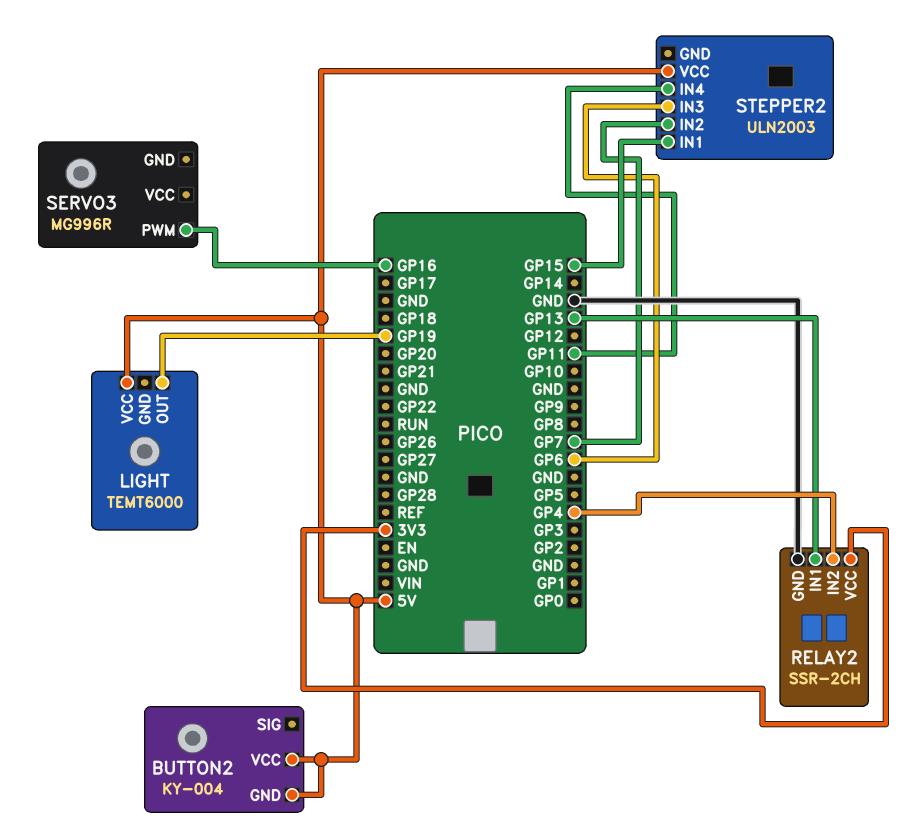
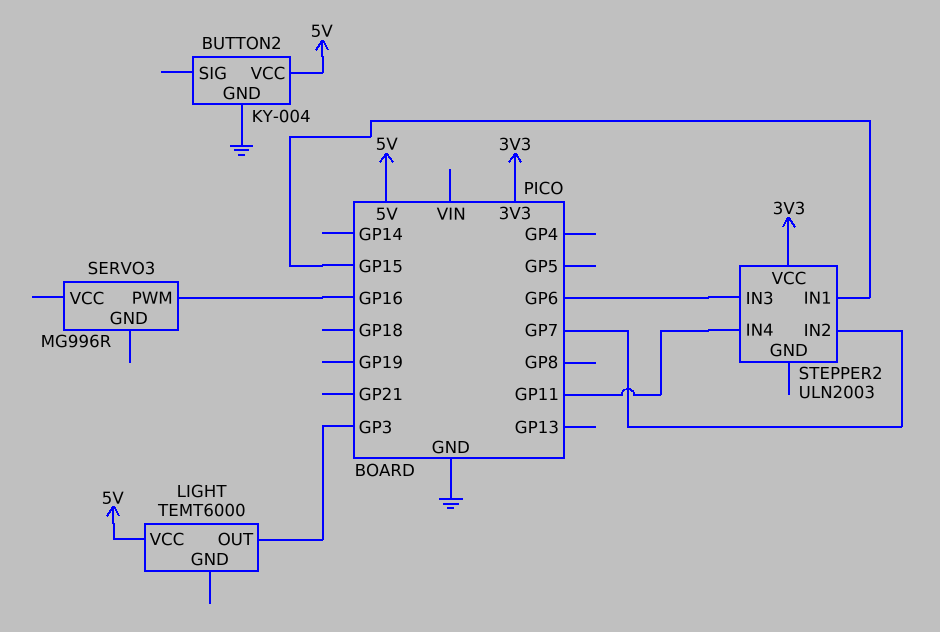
BUTTON2 pin GND: 5V -> GND
LIGHT pin OUT: GP19 -> GP3
RELAY2: SSR-2CH -> none
RELAY2 pin GND: GND -> none
RELAY2 pin IN1: GP13 -> none
RELAY2 pin IN2: GP4 -> none
RELAY2 pin VCC: 3V3 -> none
STEPPER2 pin VCC: 5V -> 3V3

